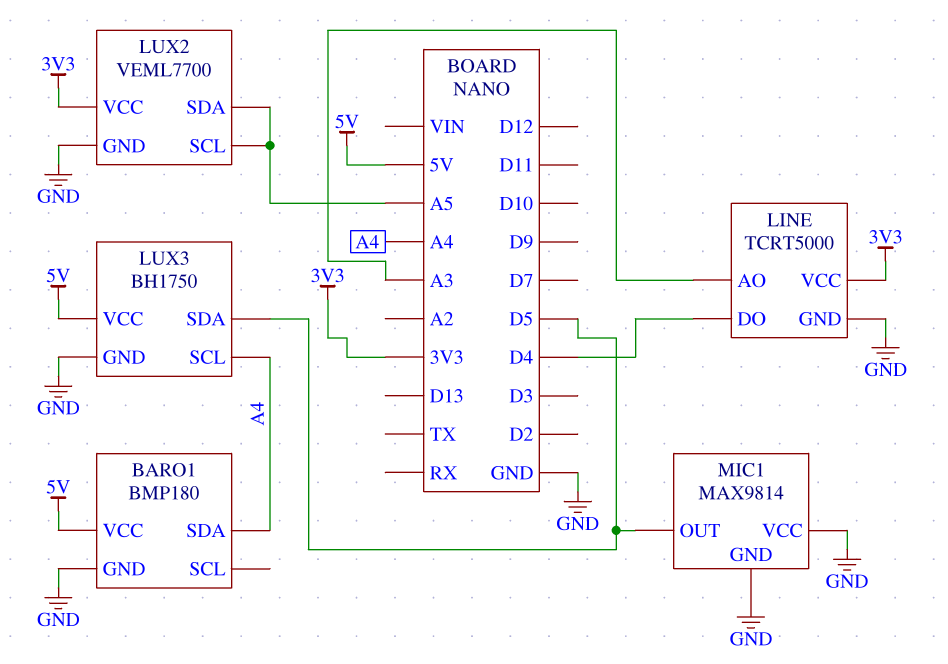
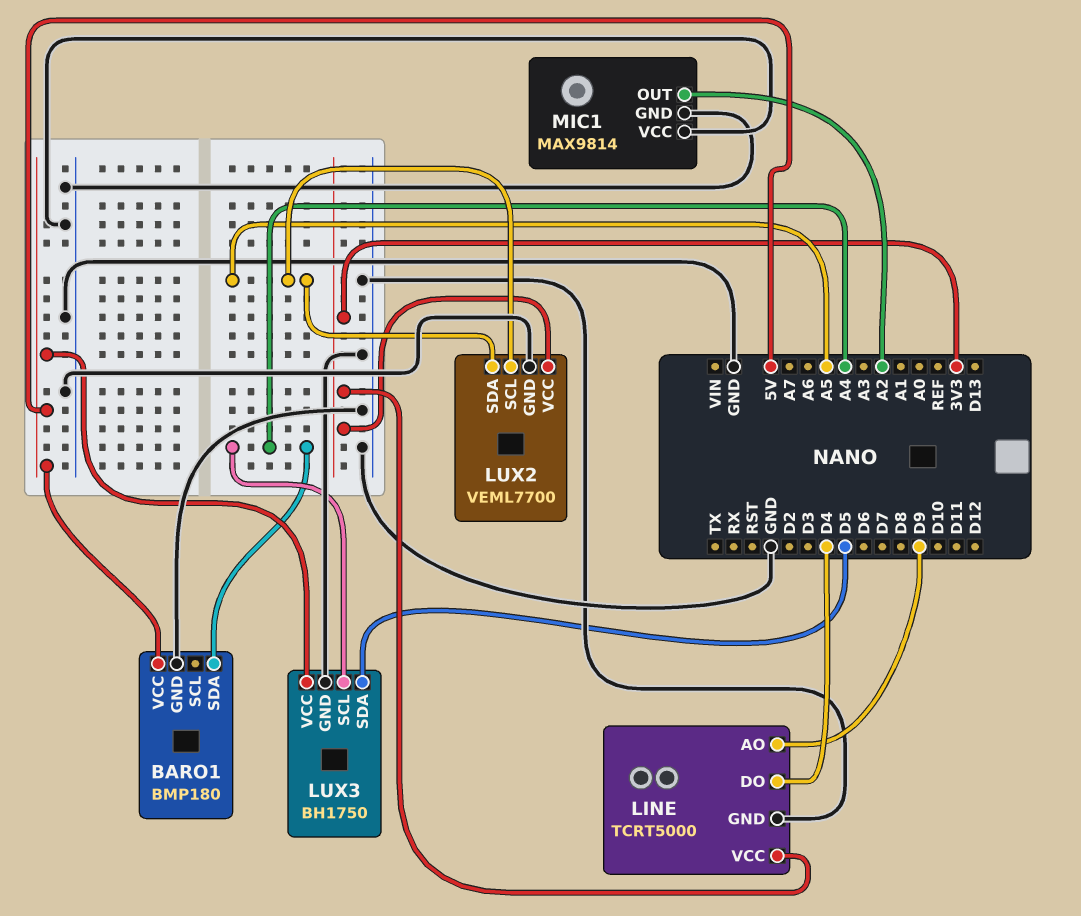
LINE pin AO: A3 -> D9
MIC1 pin OUT: D5 -> A2

